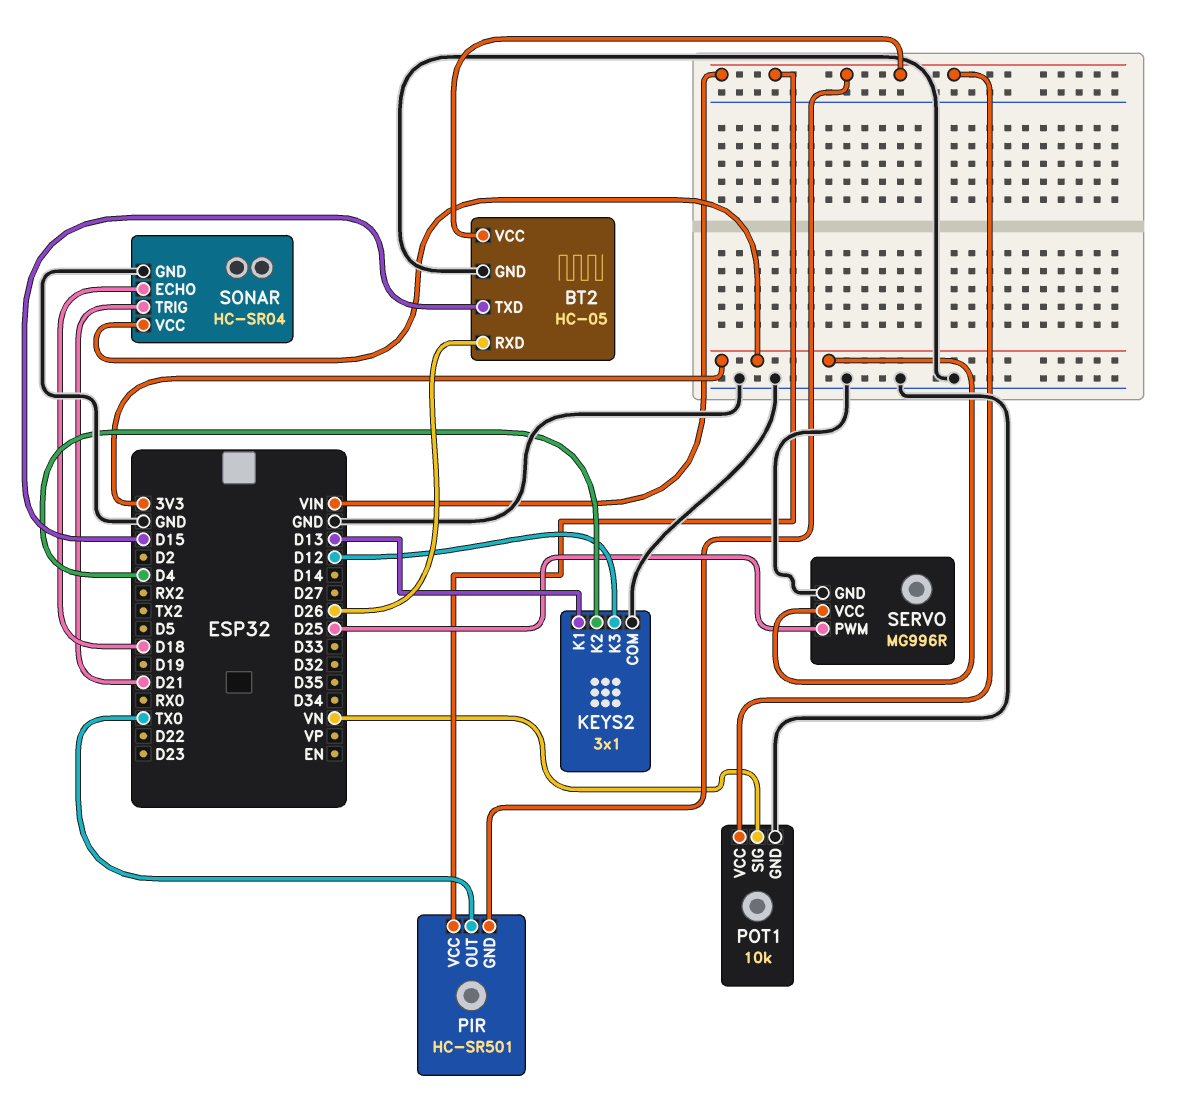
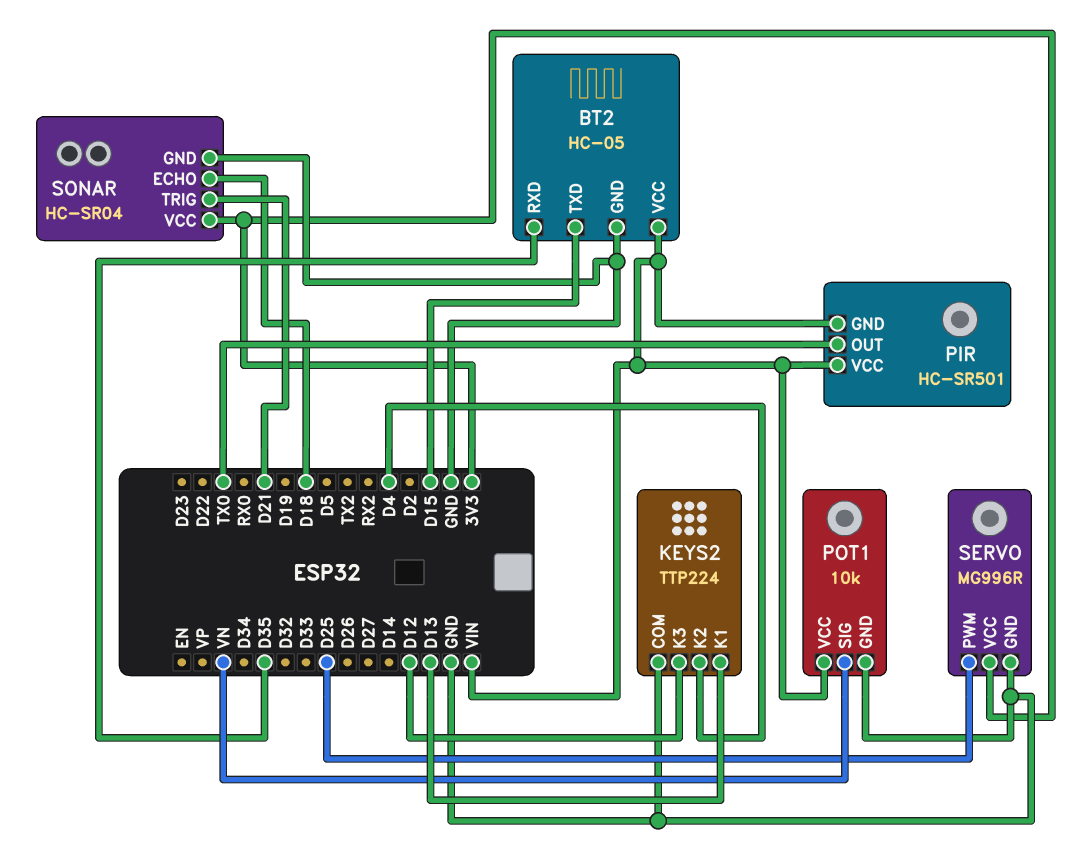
BT2 pin RXD: D26 -> D35
KEYS2: 3x1 -> TTP224

